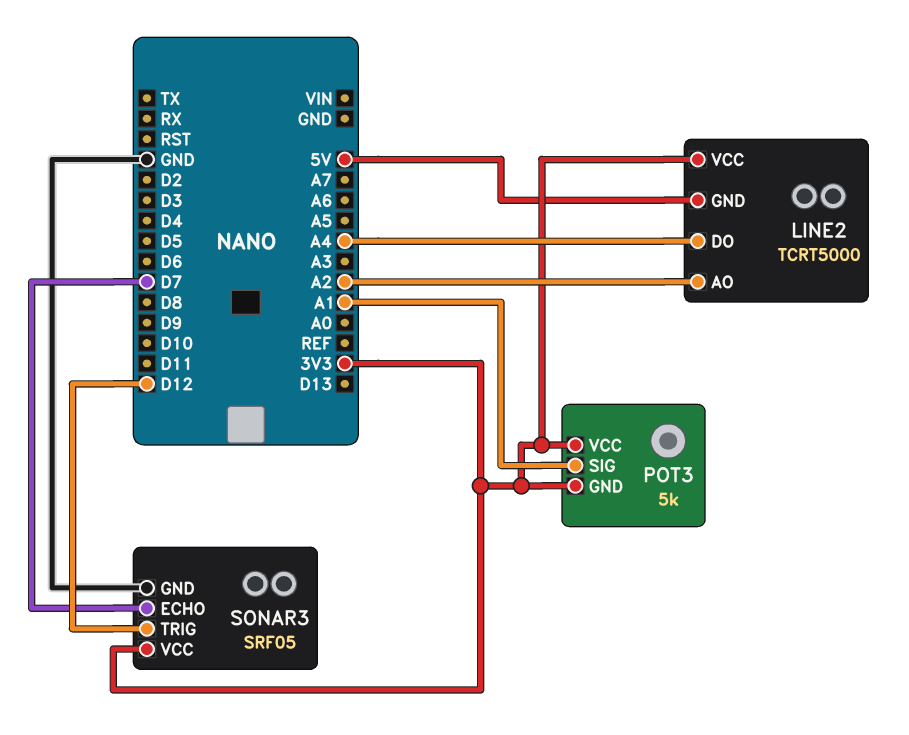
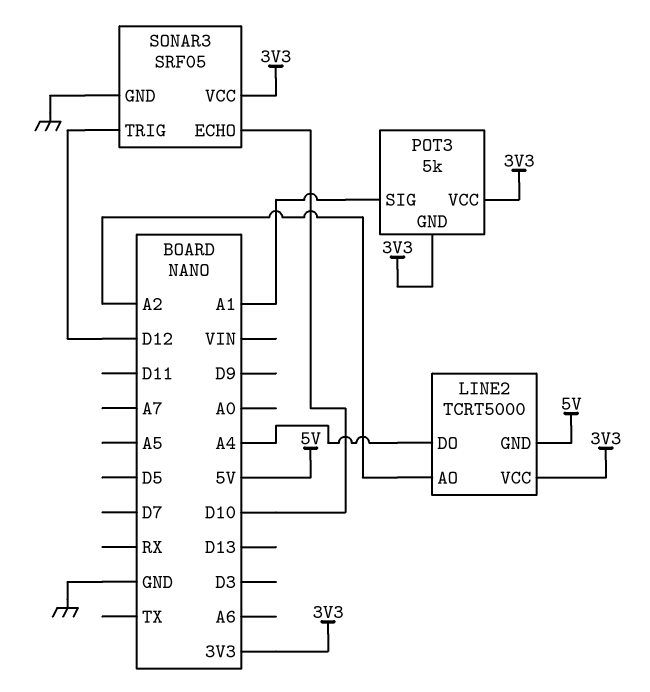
SONAR3 pin ECHO: D7 -> D10

